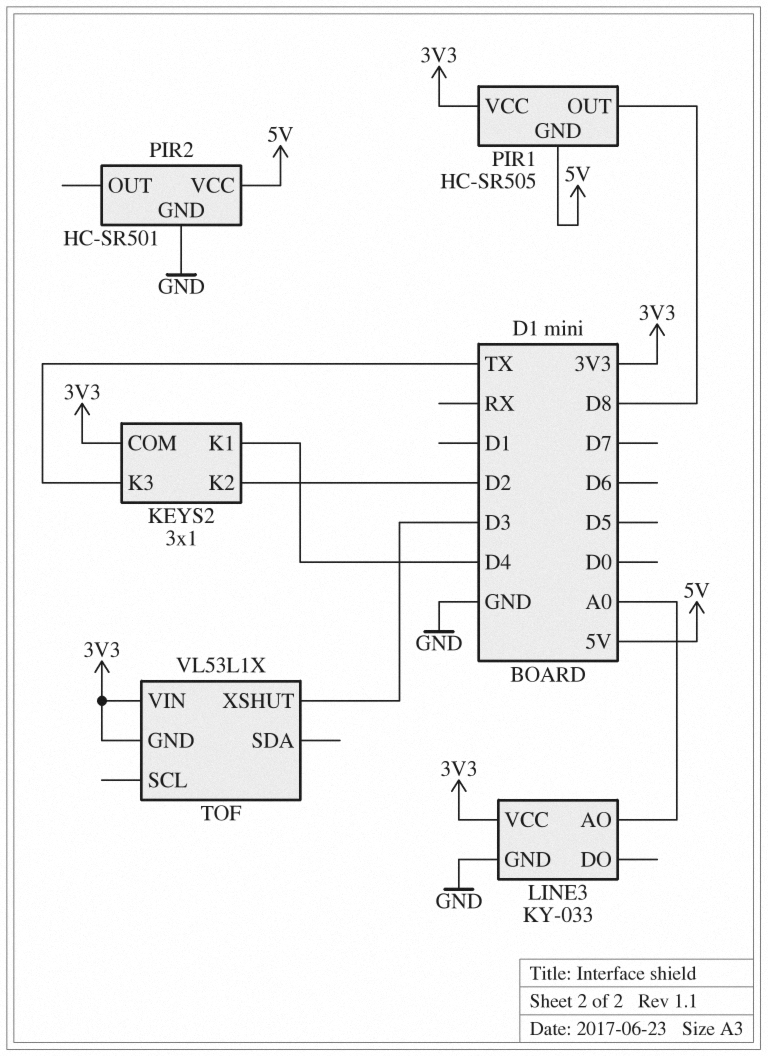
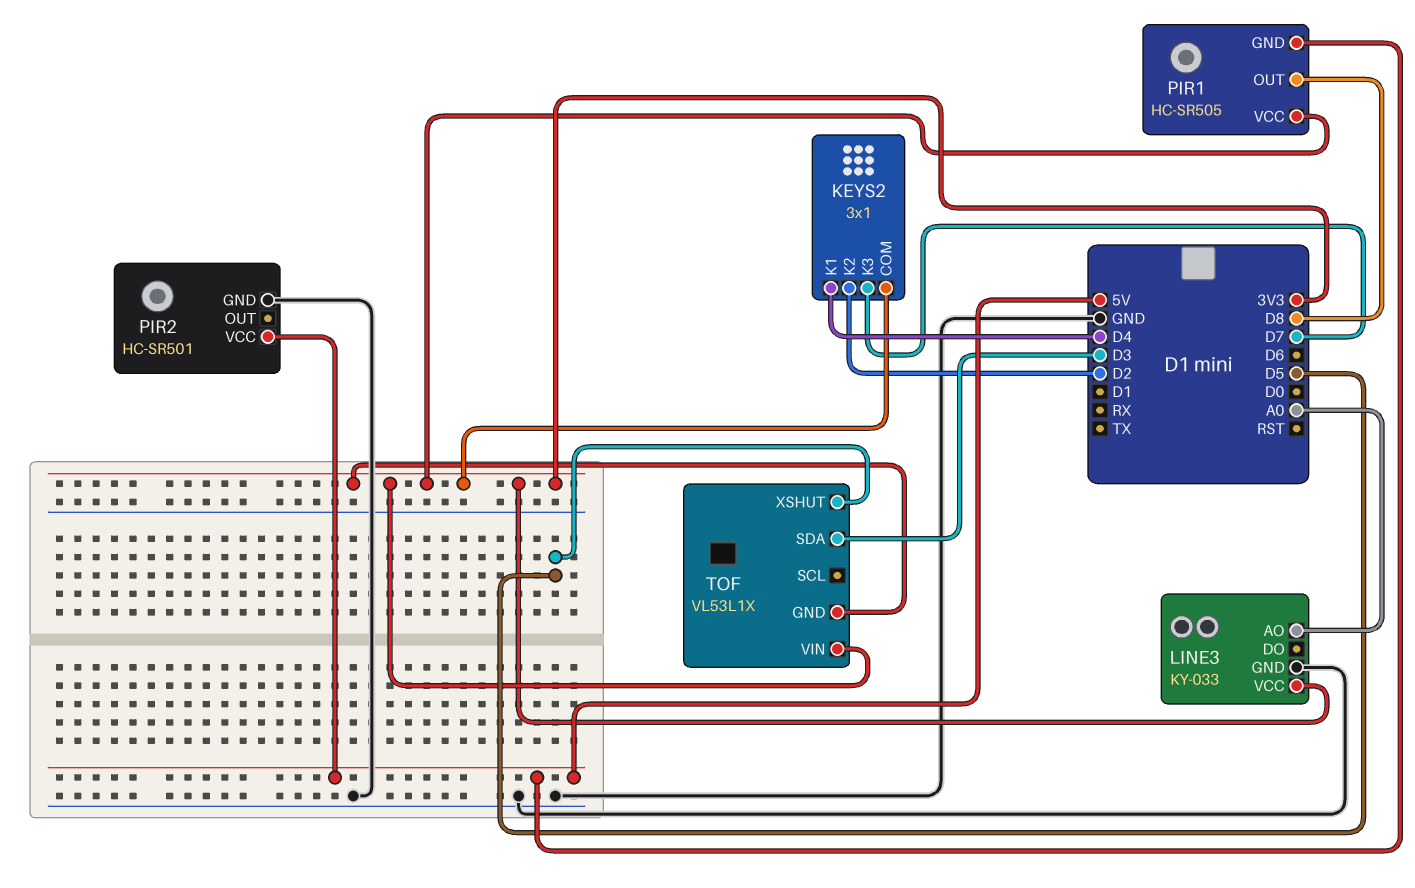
KEYS2 pin K3: TX -> D7
TOF pin SDA: none -> D3
TOF pin XSHUT: D3 -> D5

